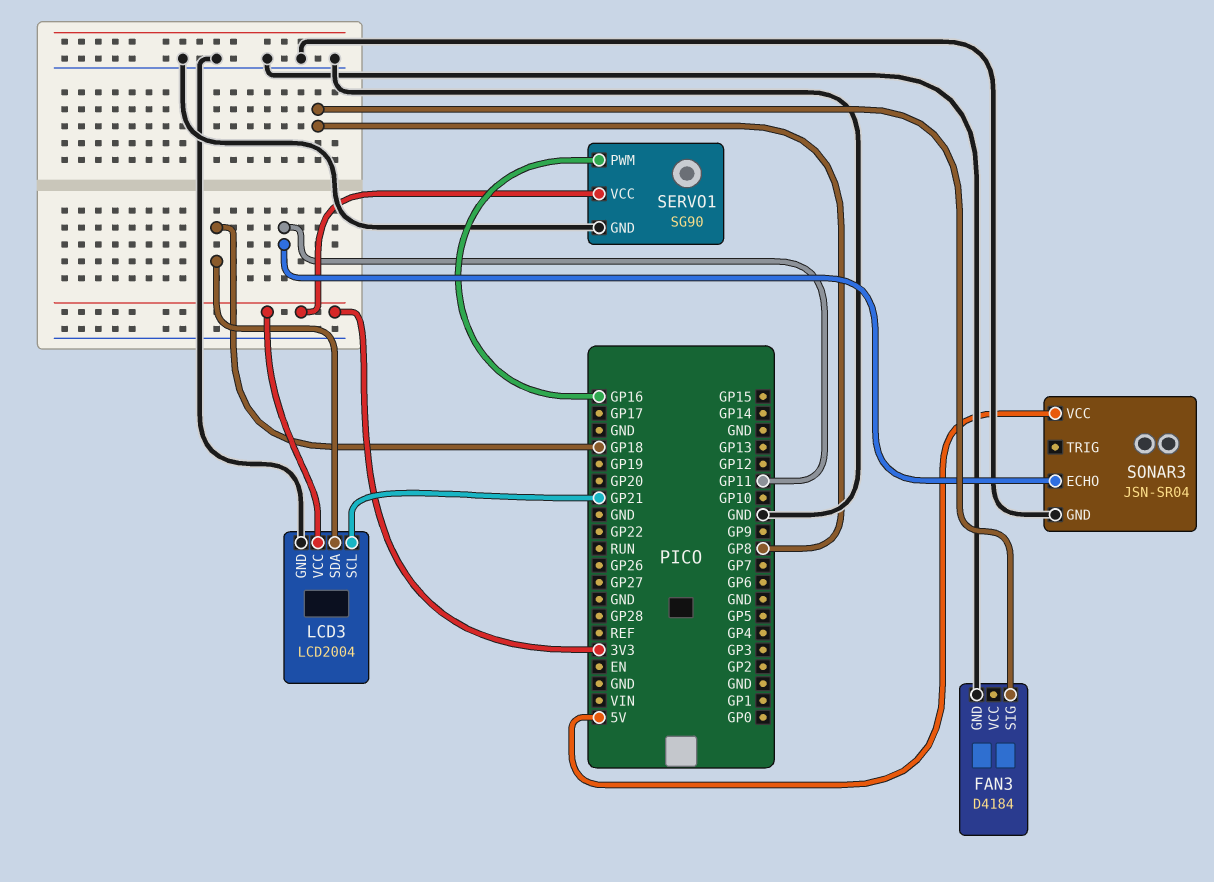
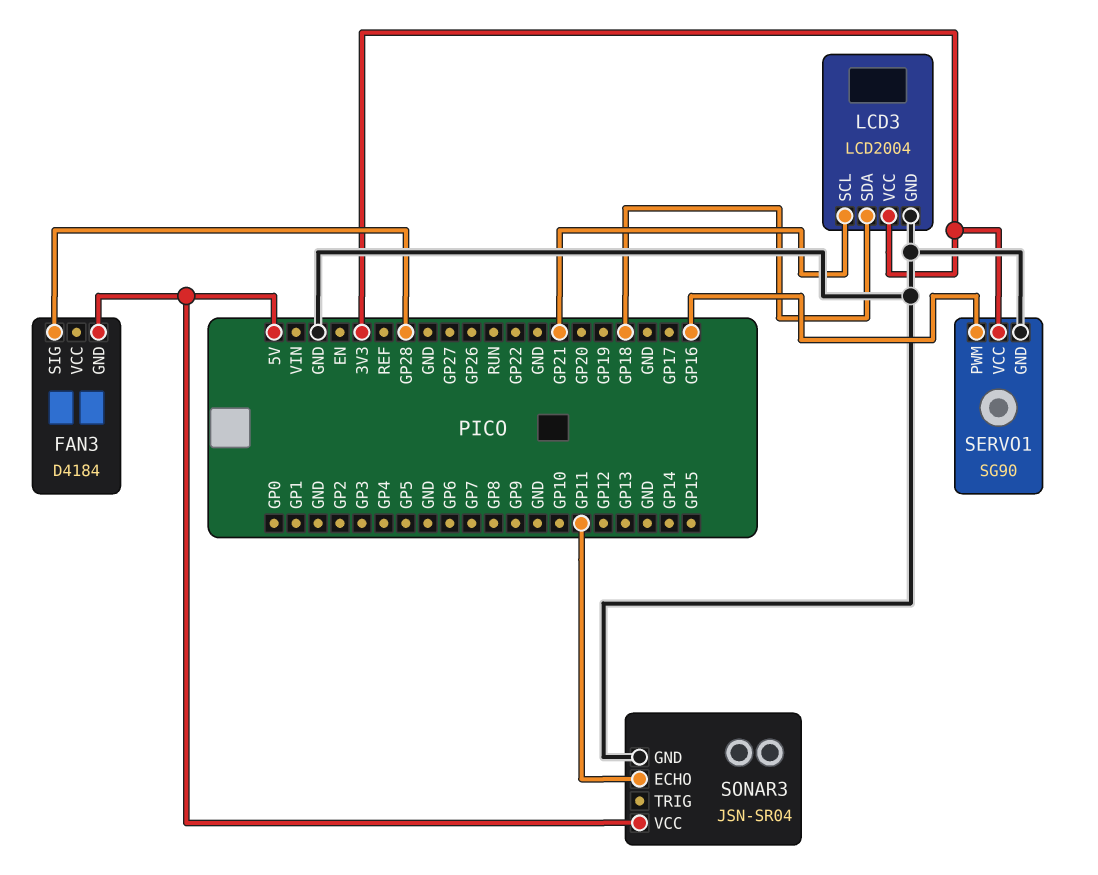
FAN3 pin GND: GND -> 5V
FAN3 pin SIG: GP8 -> GP28

